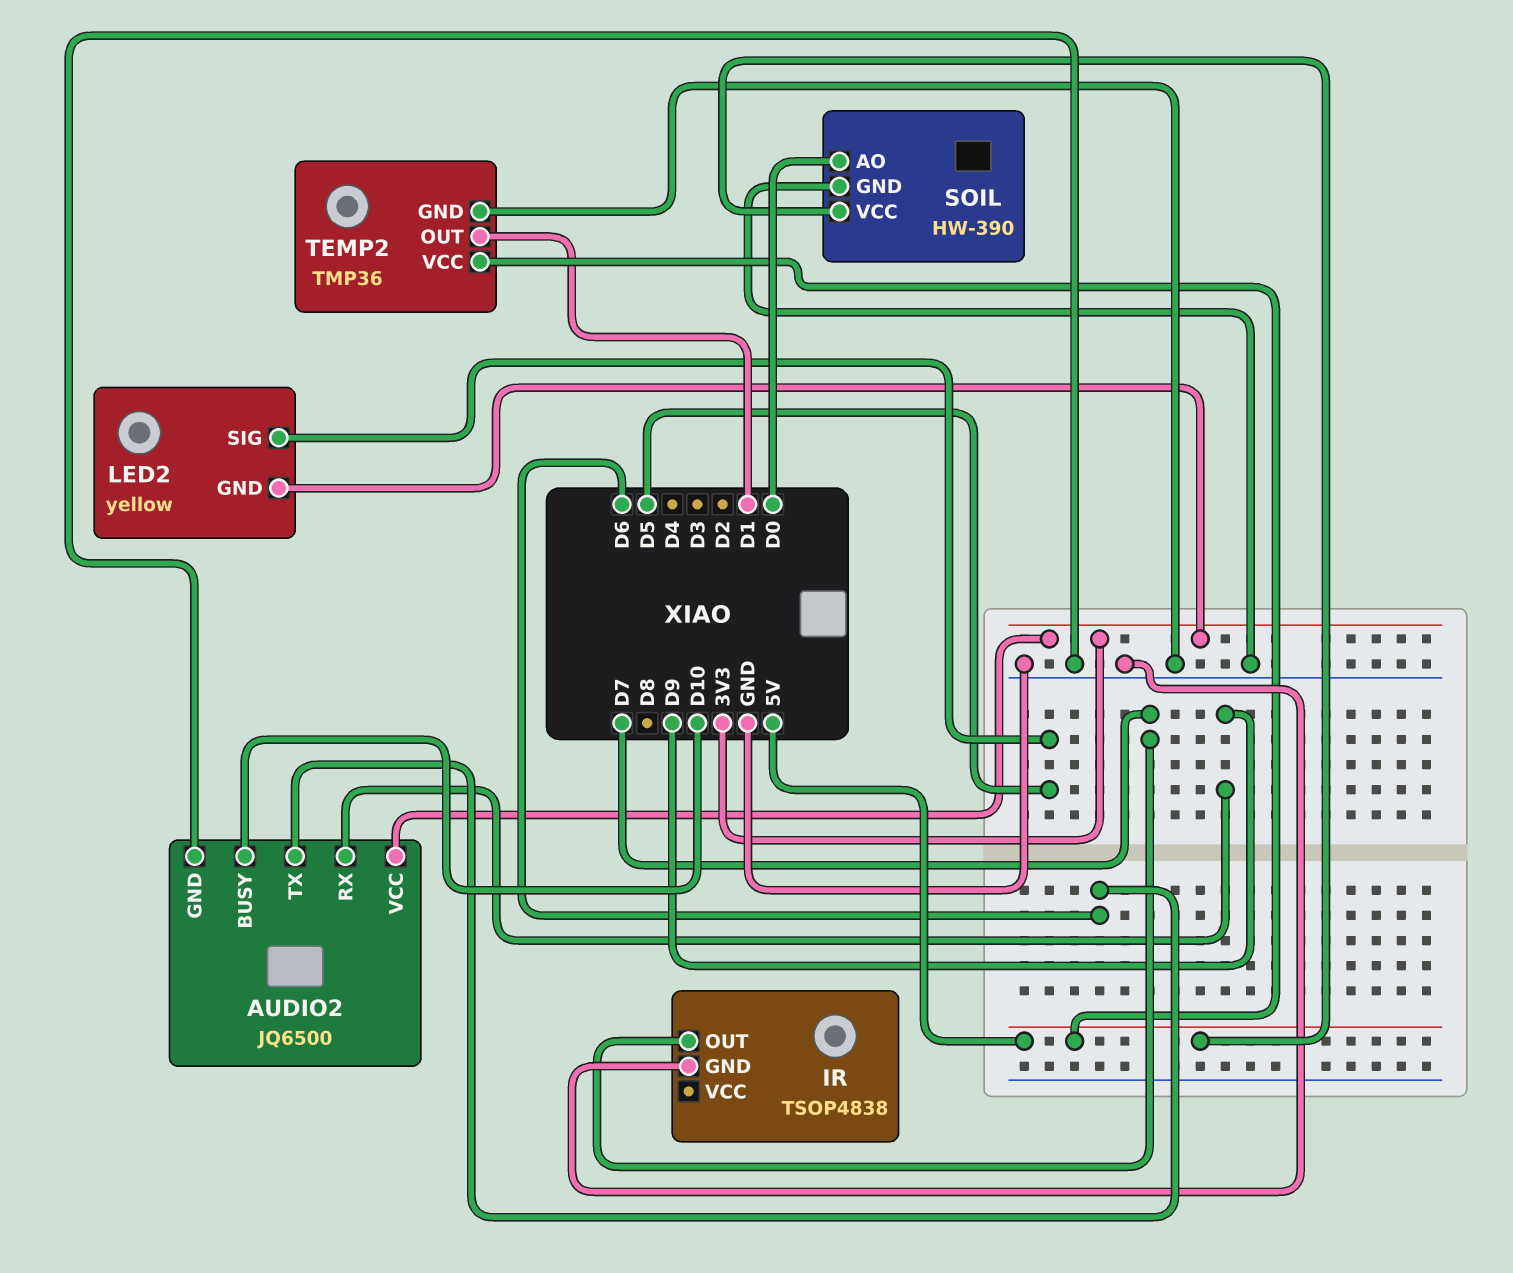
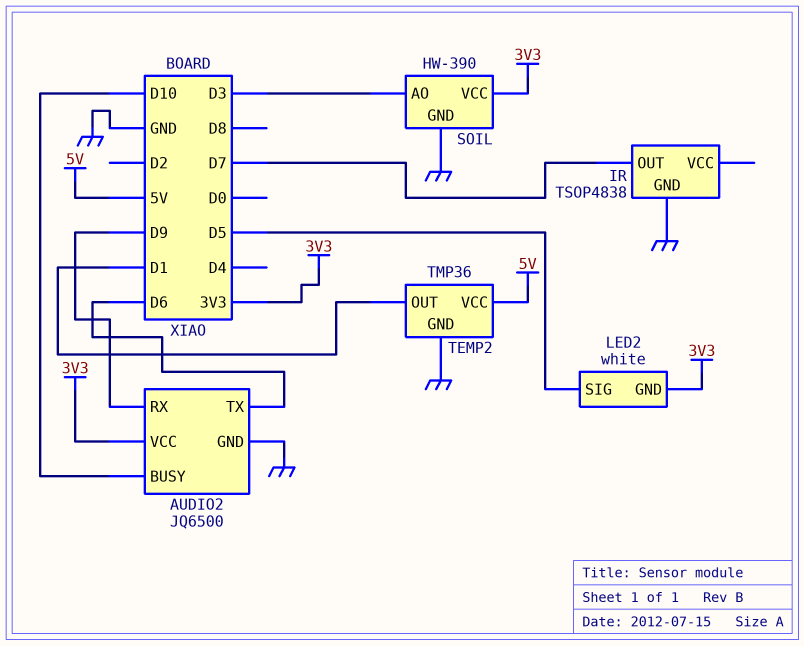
LED2: yellow -> white
SOIL pin AO: D0 -> D3
SOIL pin VCC: 5V -> 3V3

